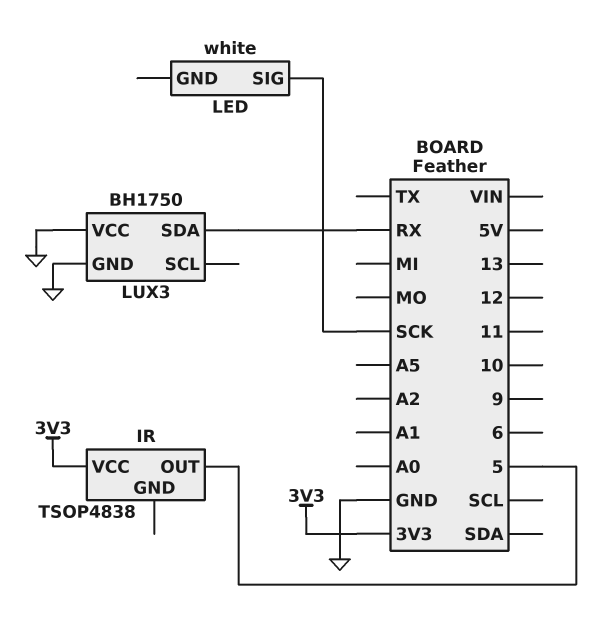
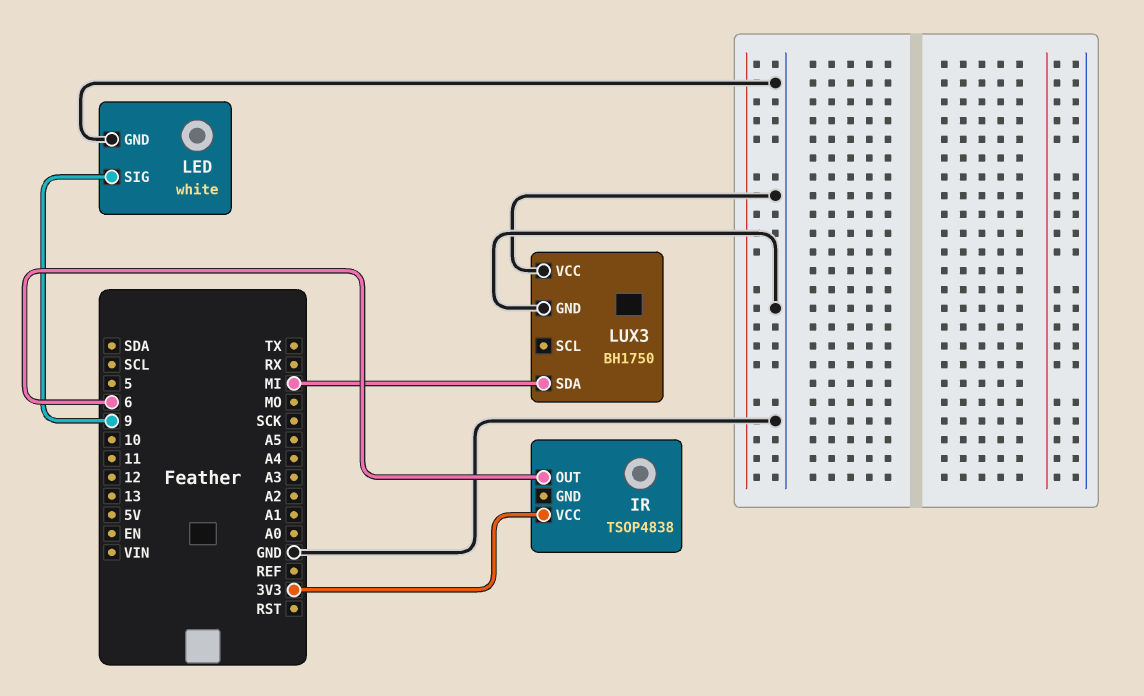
IR pin OUT: 5 -> 6
LED pin GND: none -> GND
LED pin SIG: SCK -> 9
LUX3 pin SDA: RX -> MI

